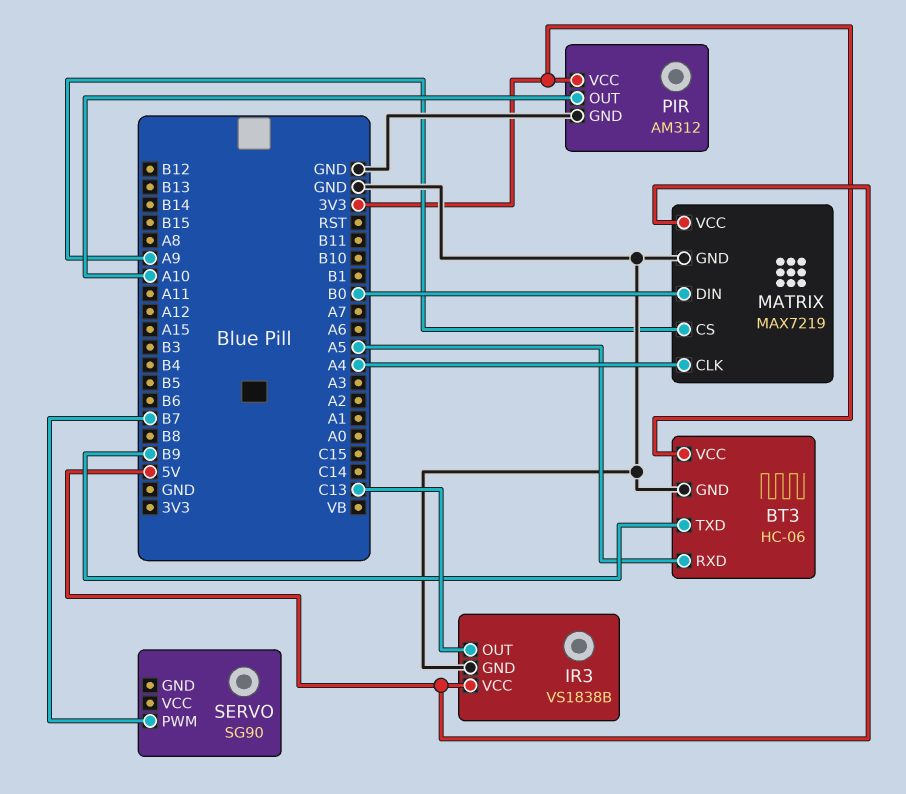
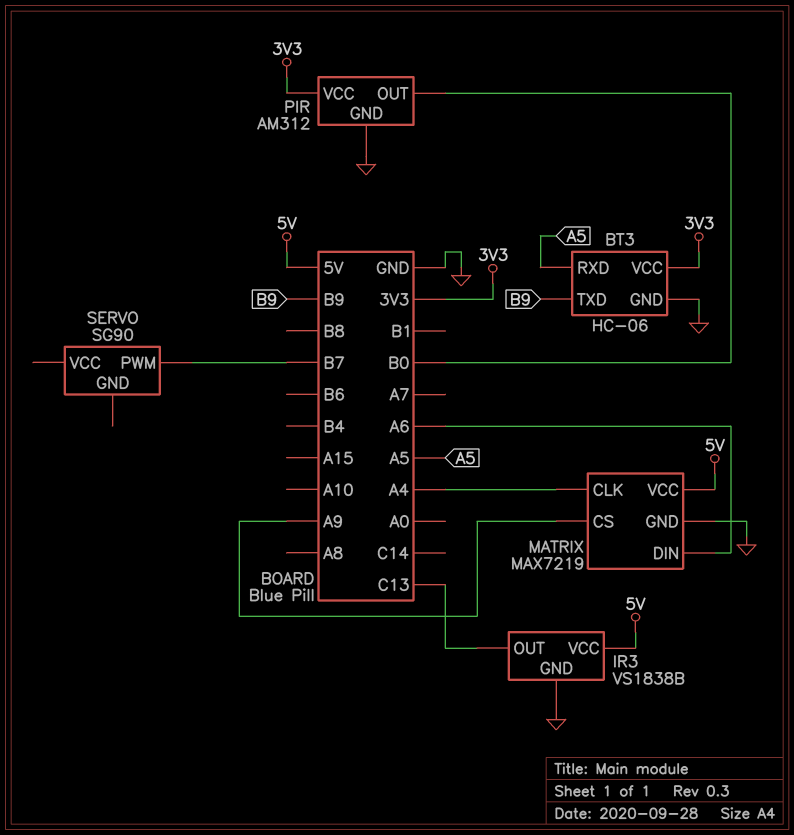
MATRIX pin DIN: B0 -> A6
PIR pin OUT: A10 -> B0

